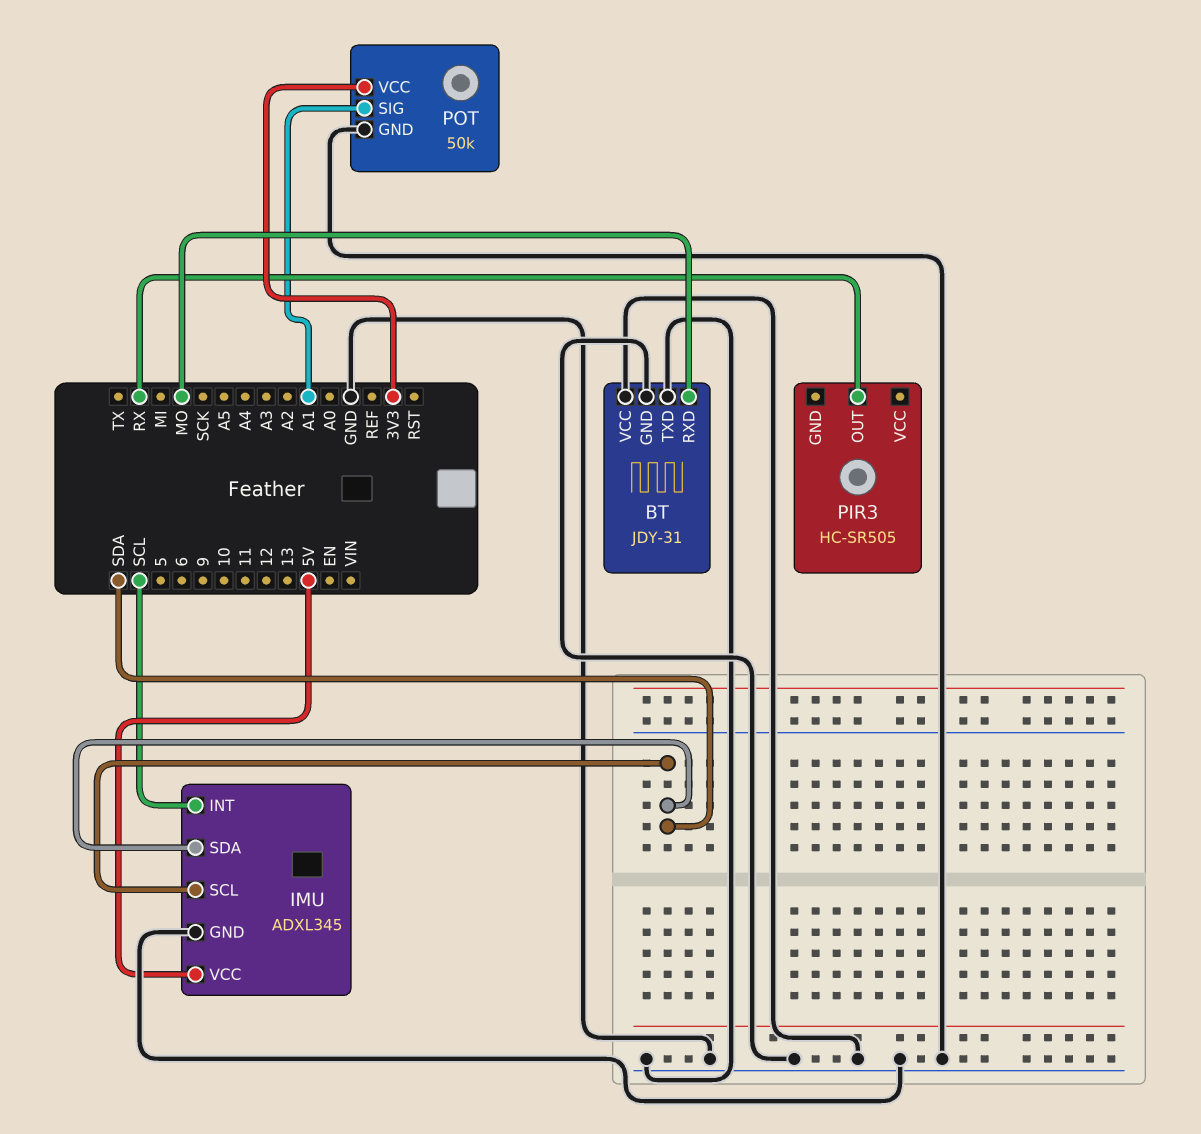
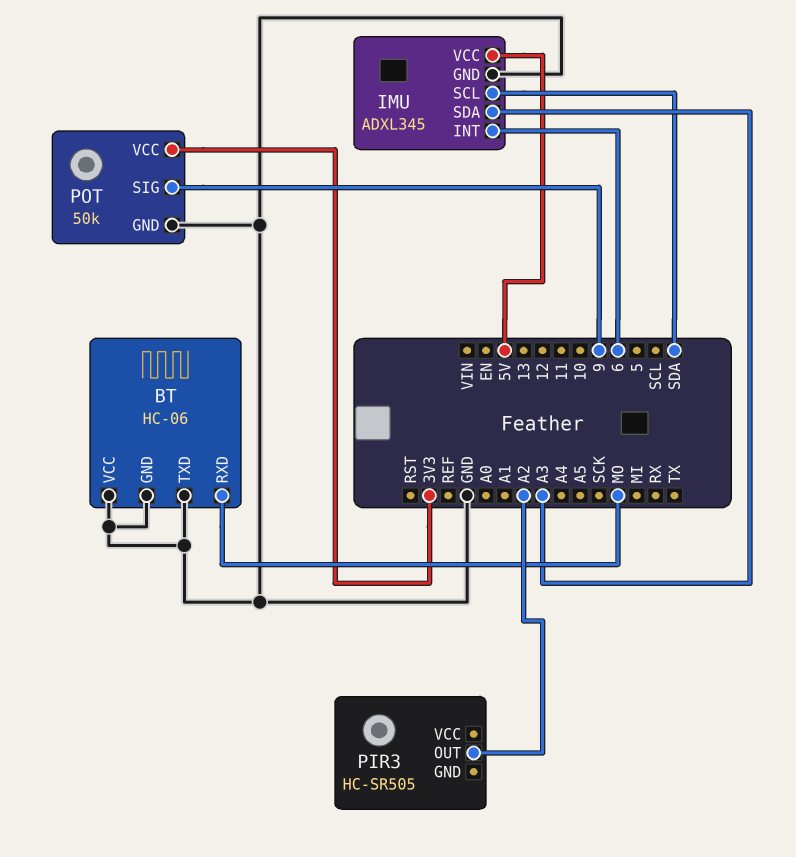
BT: JDY-31 -> HC-06
IMU pin INT: SCL -> 6
IMU pin SDA: SDA -> A3
PIR3 pin OUT: RX -> A2
POT pin SIG: A1 -> 9

